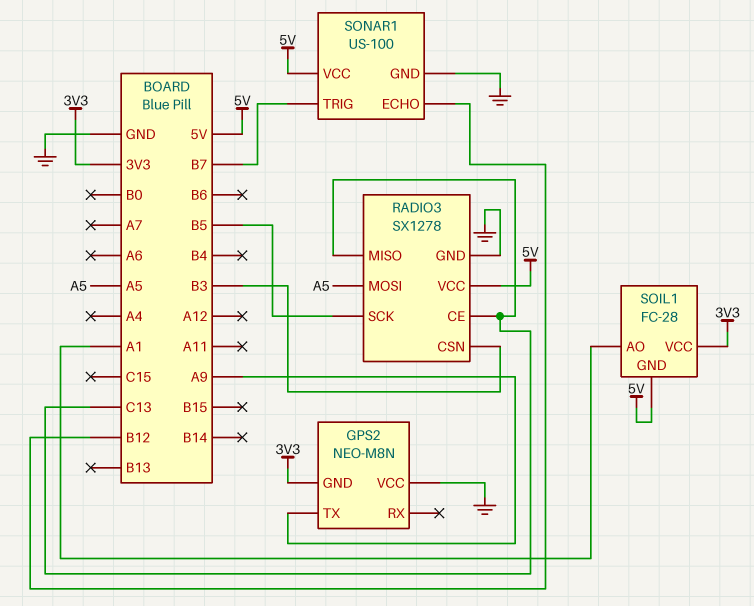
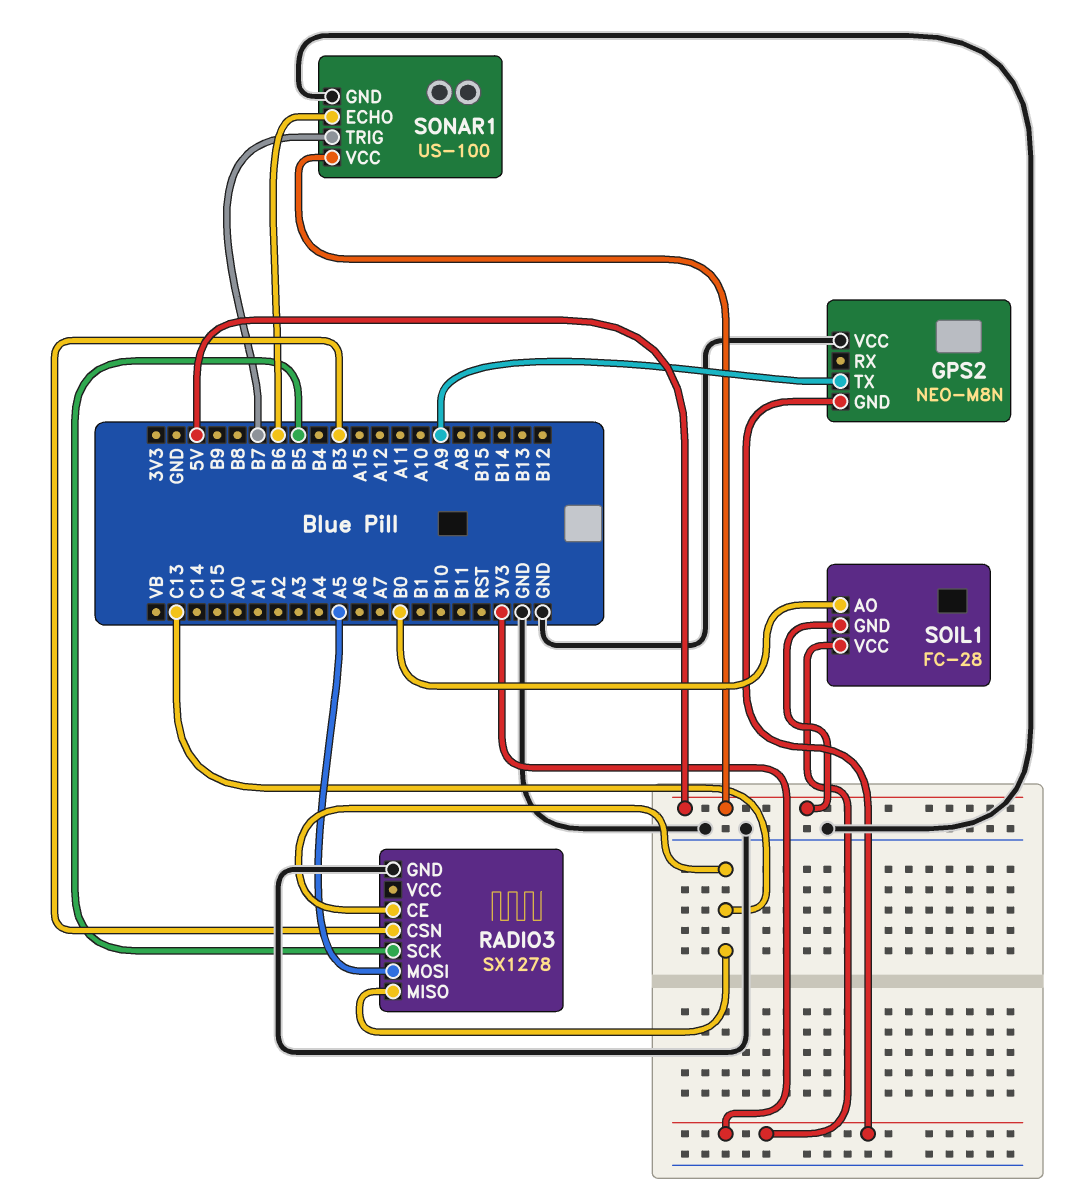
RADIO3 pin VCC: 5V -> none
SOIL1 pin AO: A1 -> B0
SONAR1 pin ECHO: B12 -> B6

